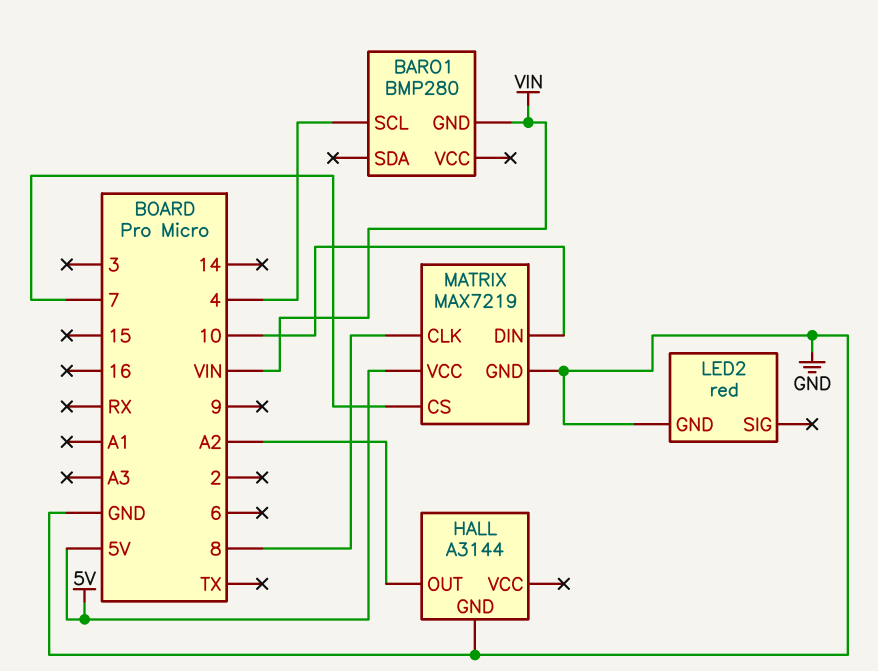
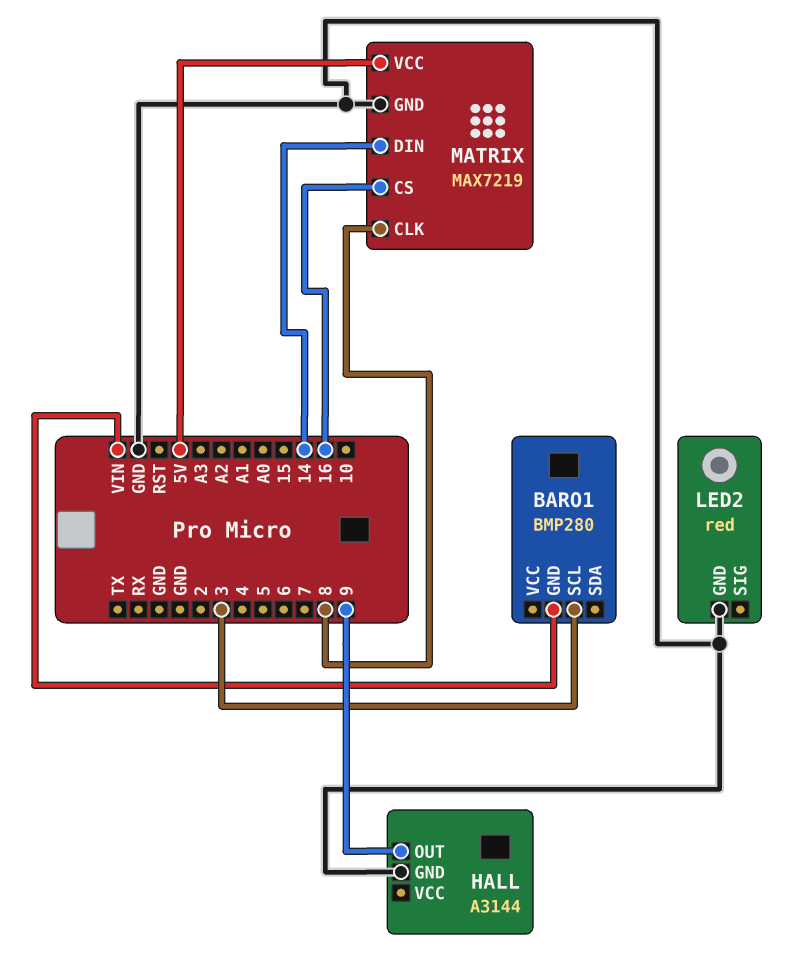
BARO1 pin SCL: 4 -> 3
HALL pin OUT: A2 -> 9
MATRIX pin CS: 7 -> 16
MATRIX pin DIN: 10 -> 14

